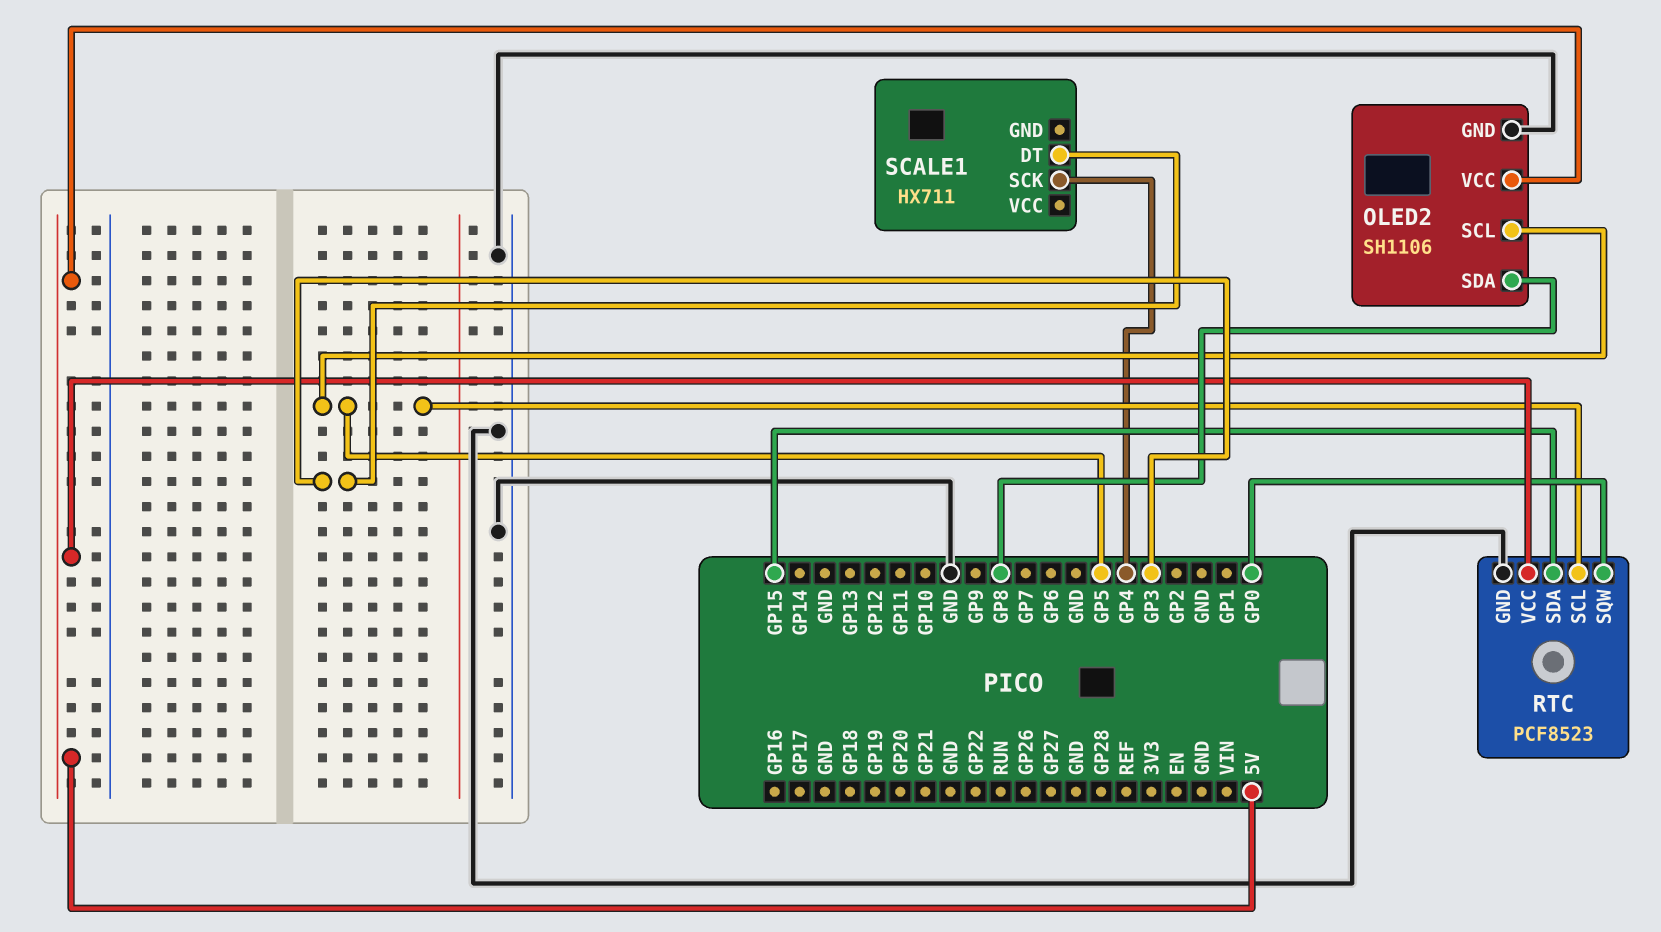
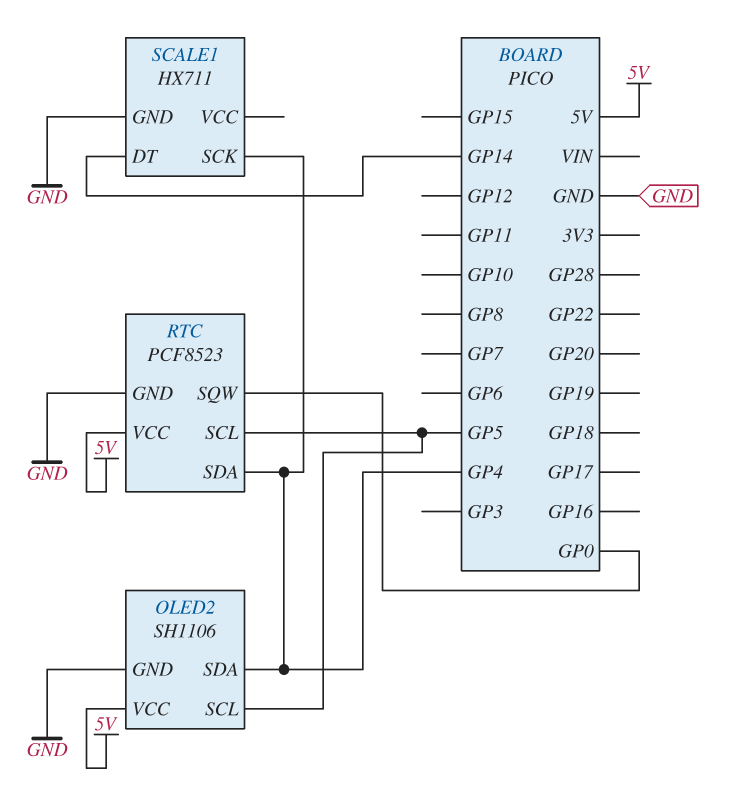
OLED2 pin SDA: GP8 -> GP4
RTC pin SDA: GP15 -> GP4
SCALE1 pin DT: GP3 -> GP14
SCALE1 pin GND: none -> GND

